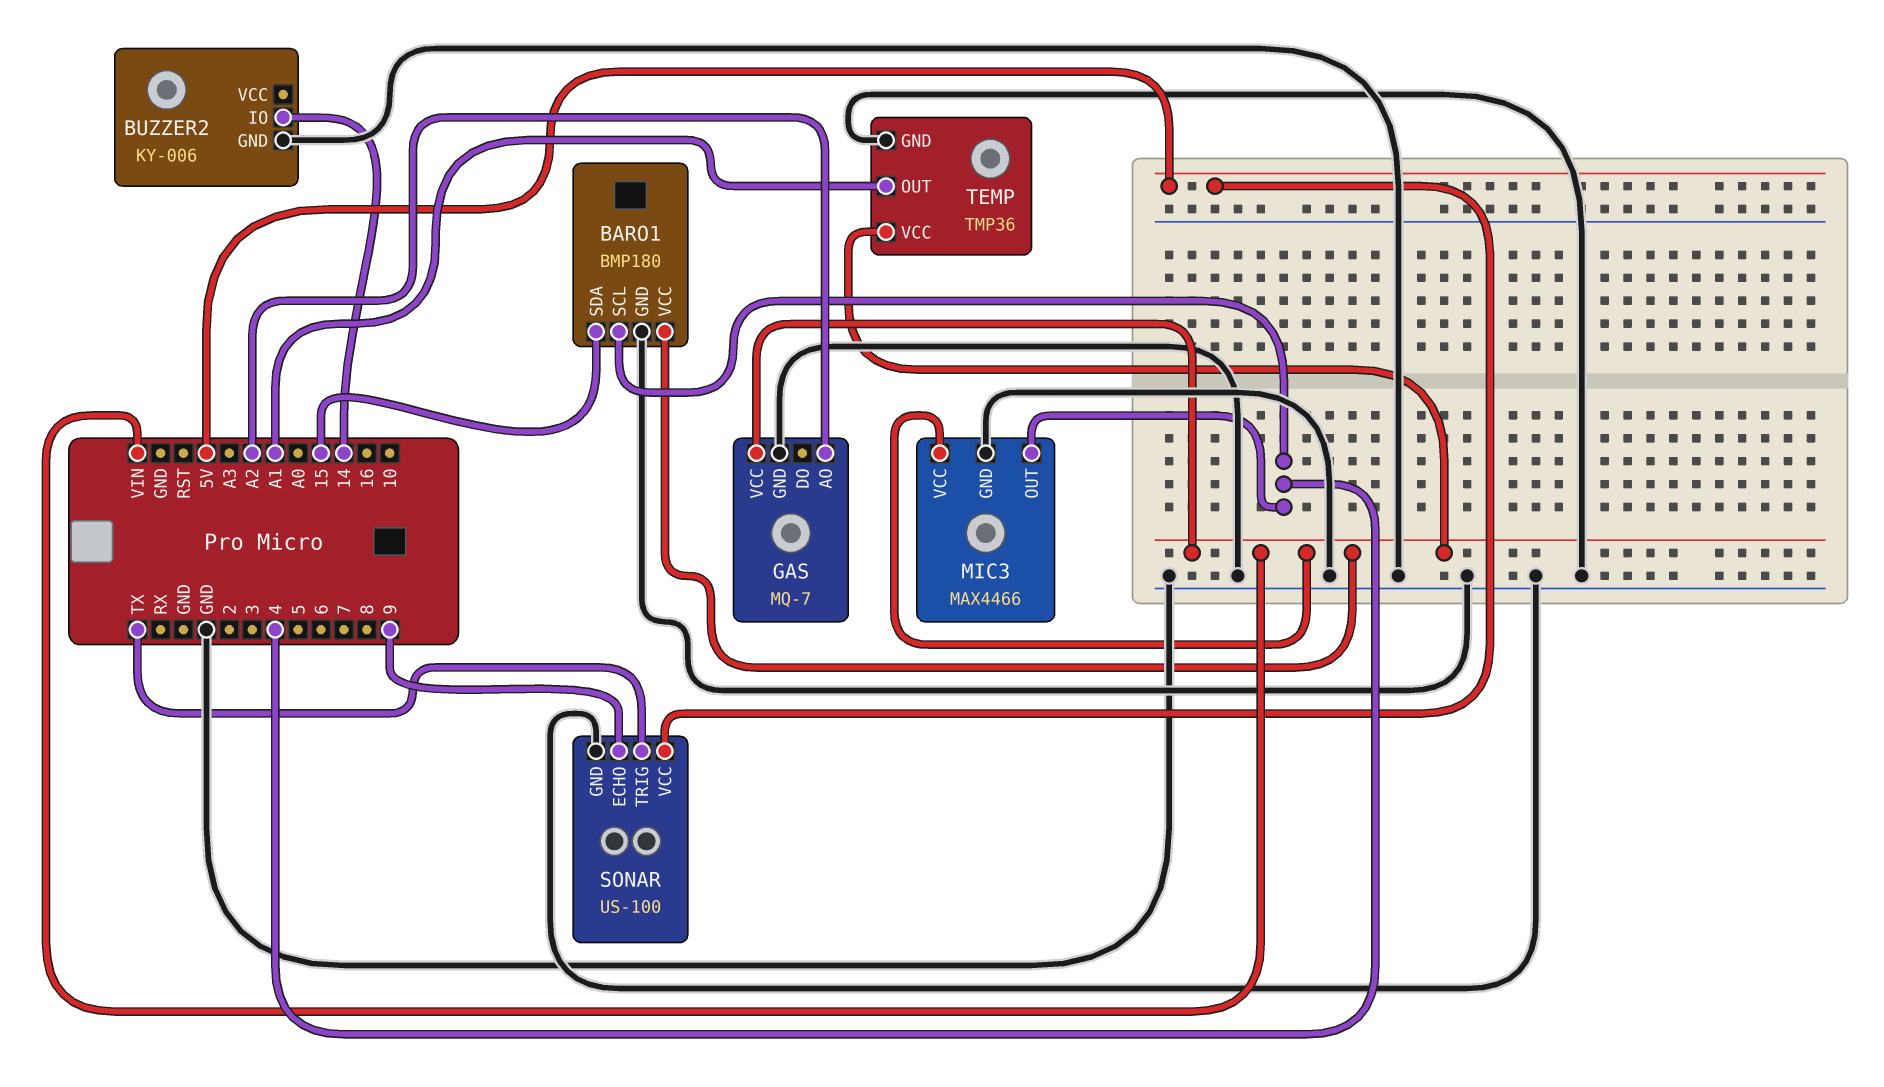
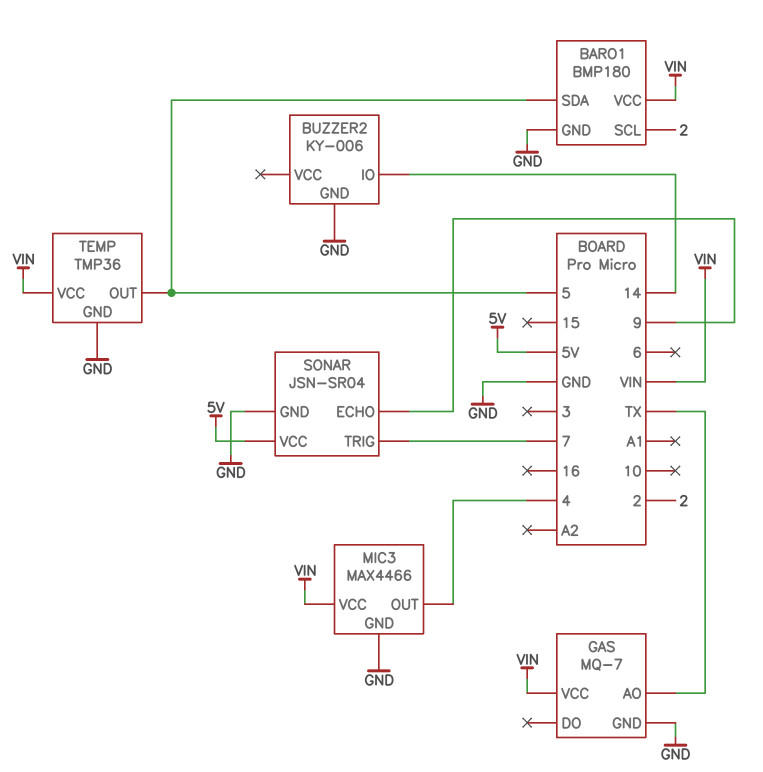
BARO1 pin SCL: 4 -> 2
BARO1 pin SDA: 15 -> 5
GAS pin AO: A2 -> TX
SONAR: US-100 -> JSN-SR04
SONAR pin TRIG: TX -> 7
TEMP pin OUT: A1 -> 5

